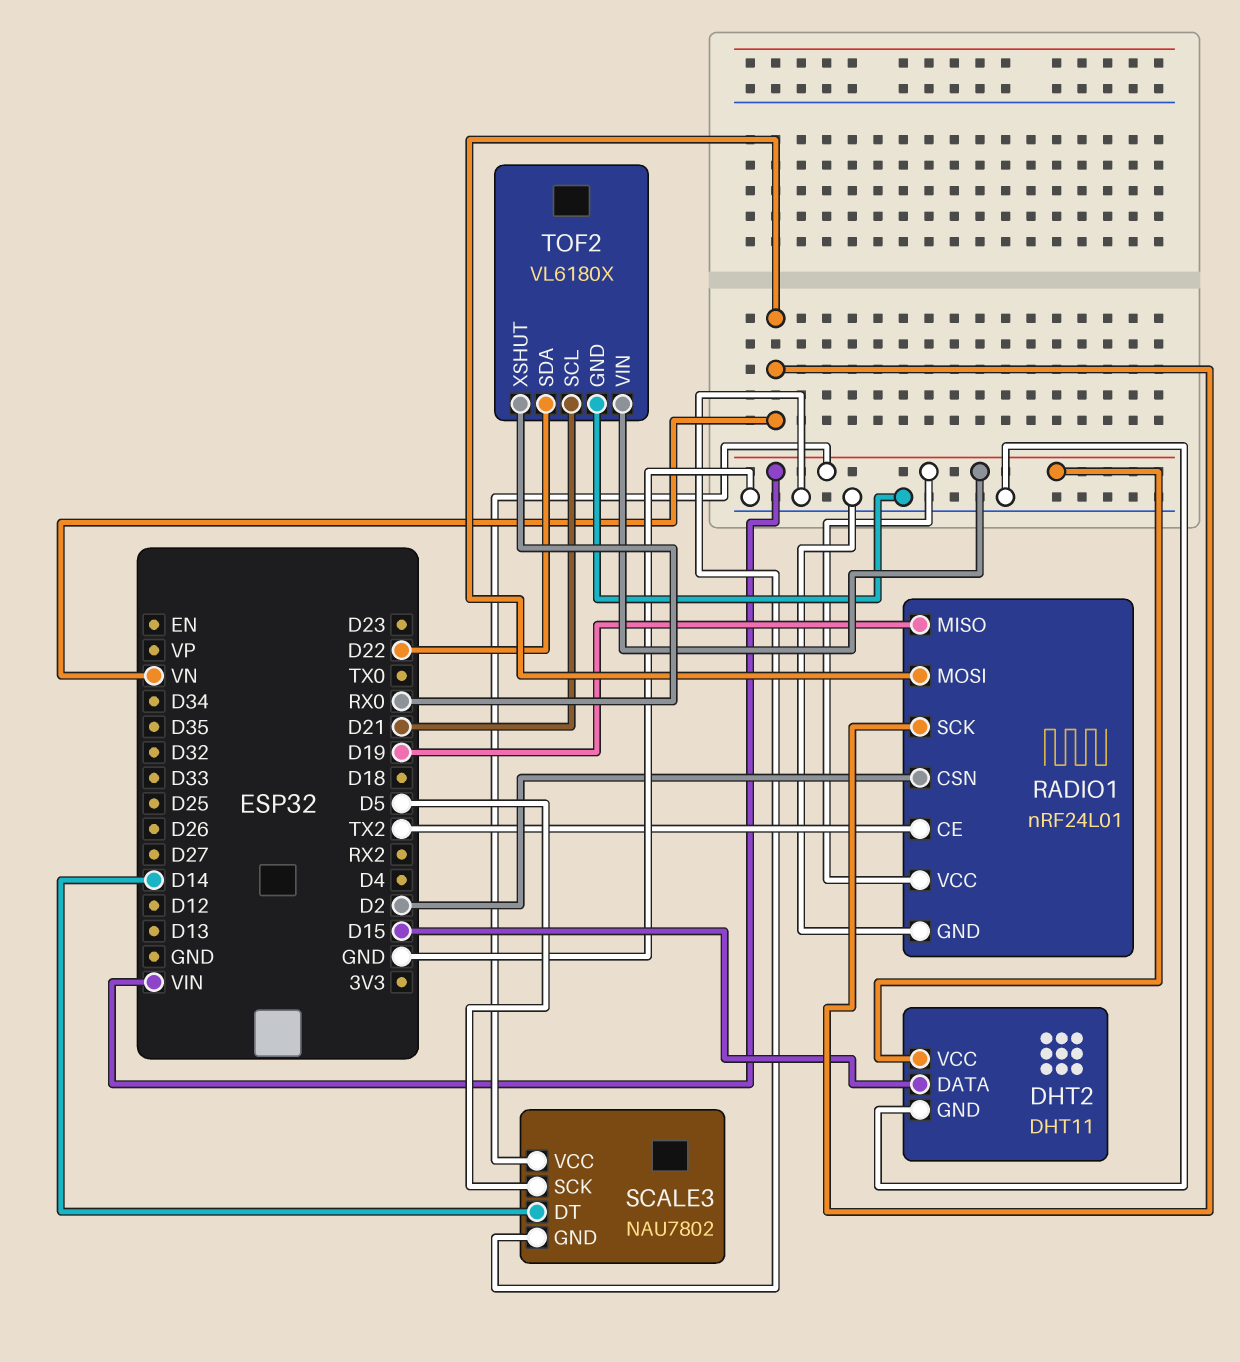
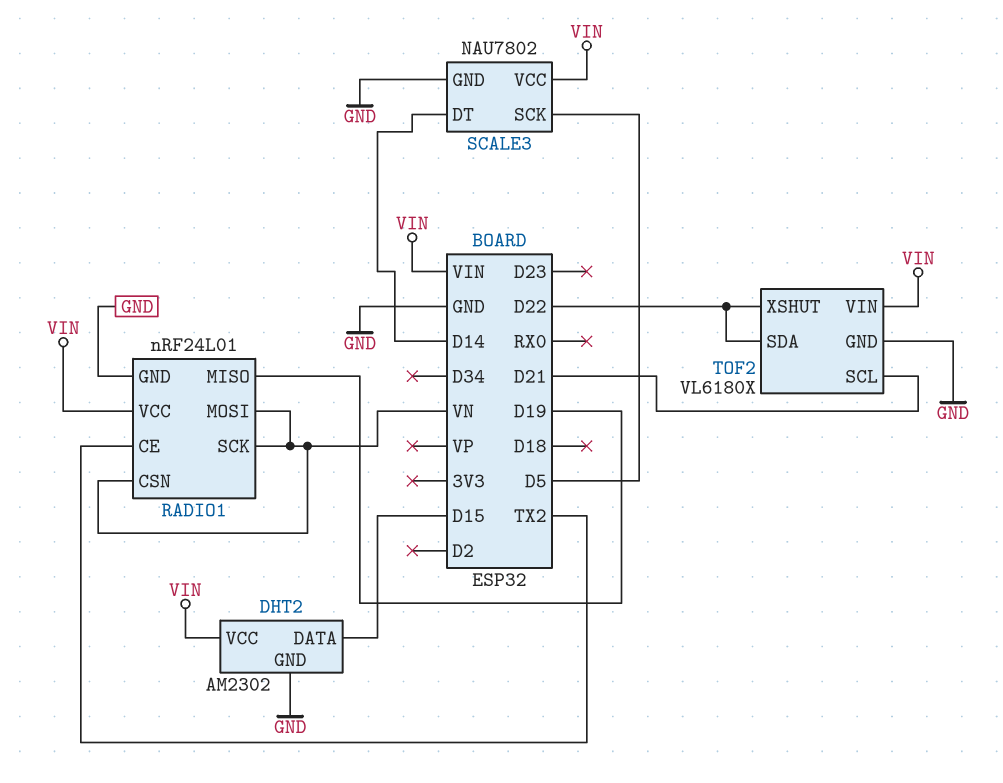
DHT2: DHT11 -> AM2302
RADIO1 pin CSN: D2 -> VN
TOF2 pin XSHUT: RX0 -> D22

